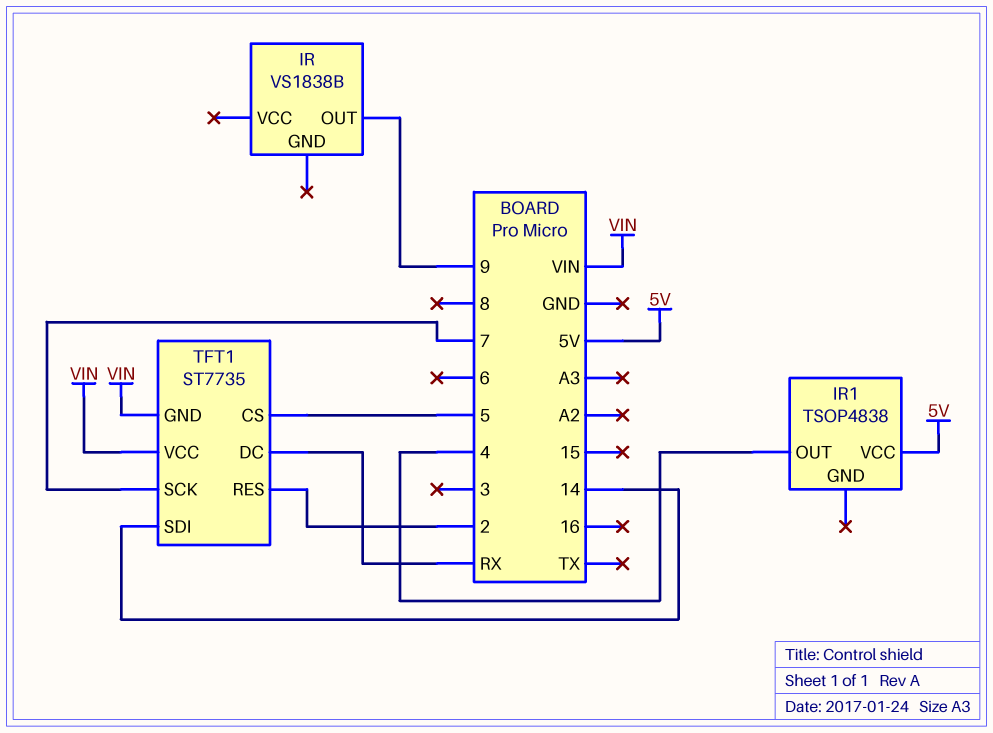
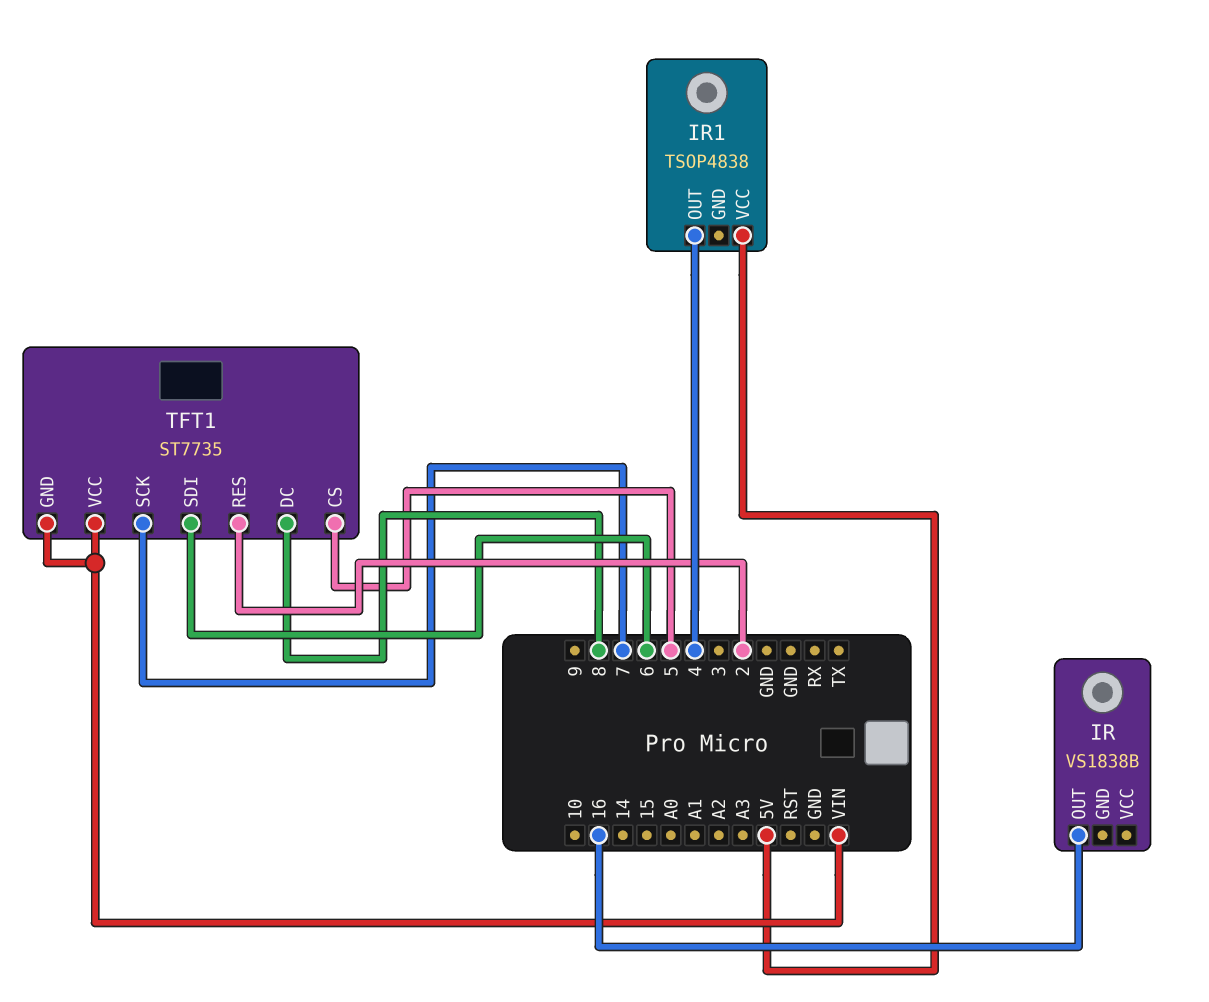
IR pin OUT: 9 -> 16
TFT1 pin DC: RX -> 8
TFT1 pin SDI: 14 -> 6

